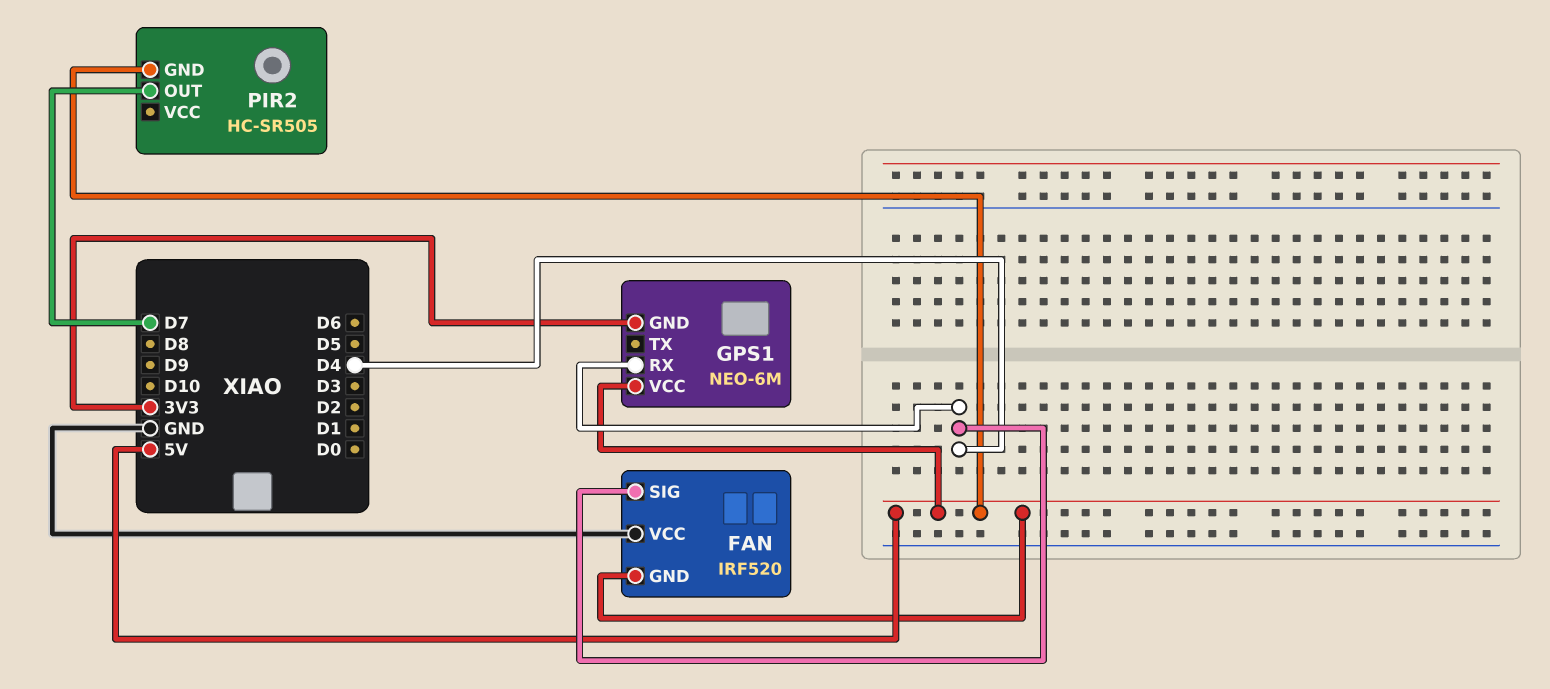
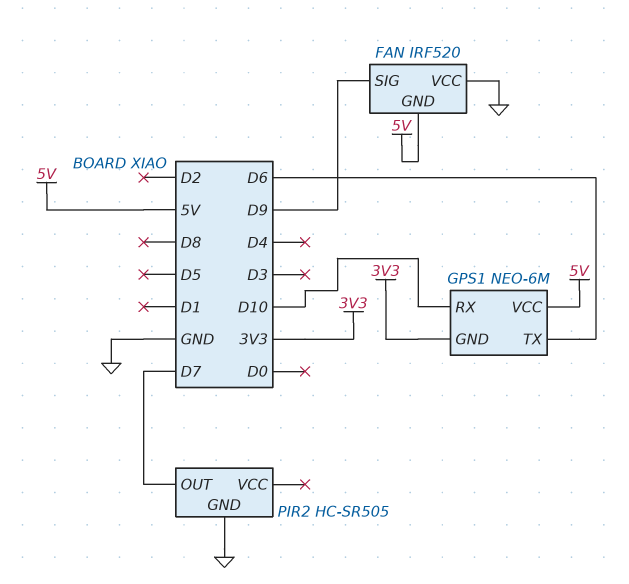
FAN pin SIG: D4 -> D9
GPS1 pin RX: D4 -> D10
GPS1 pin TX: none -> D6
PIR2 pin GND: 5V -> GND

